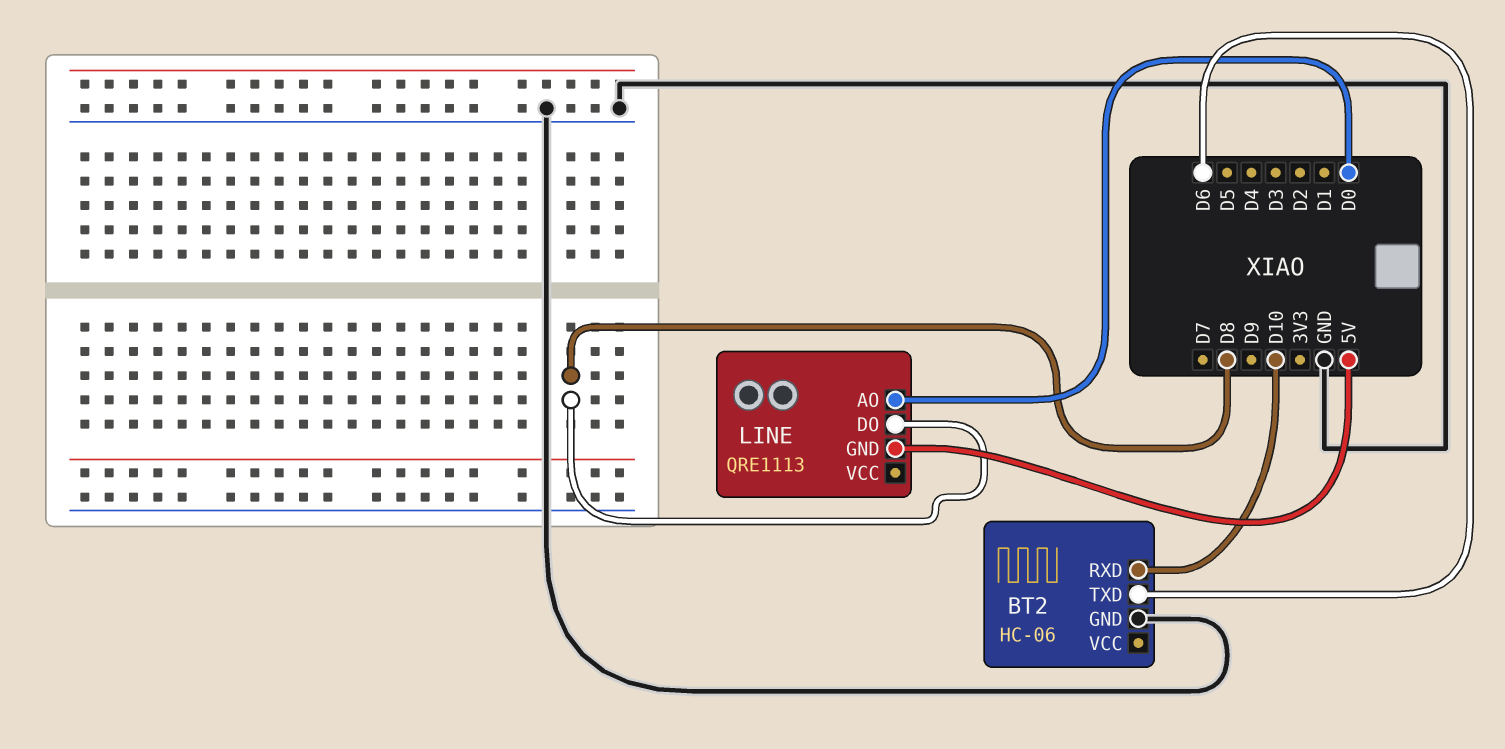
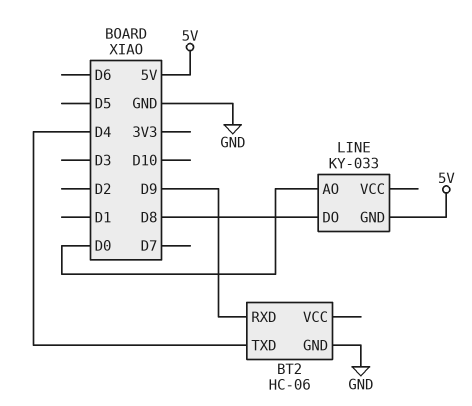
BT2 pin RXD: D10 -> D9
BT2 pin TXD: D6 -> D4
LINE: QRE1113 -> KY-033

